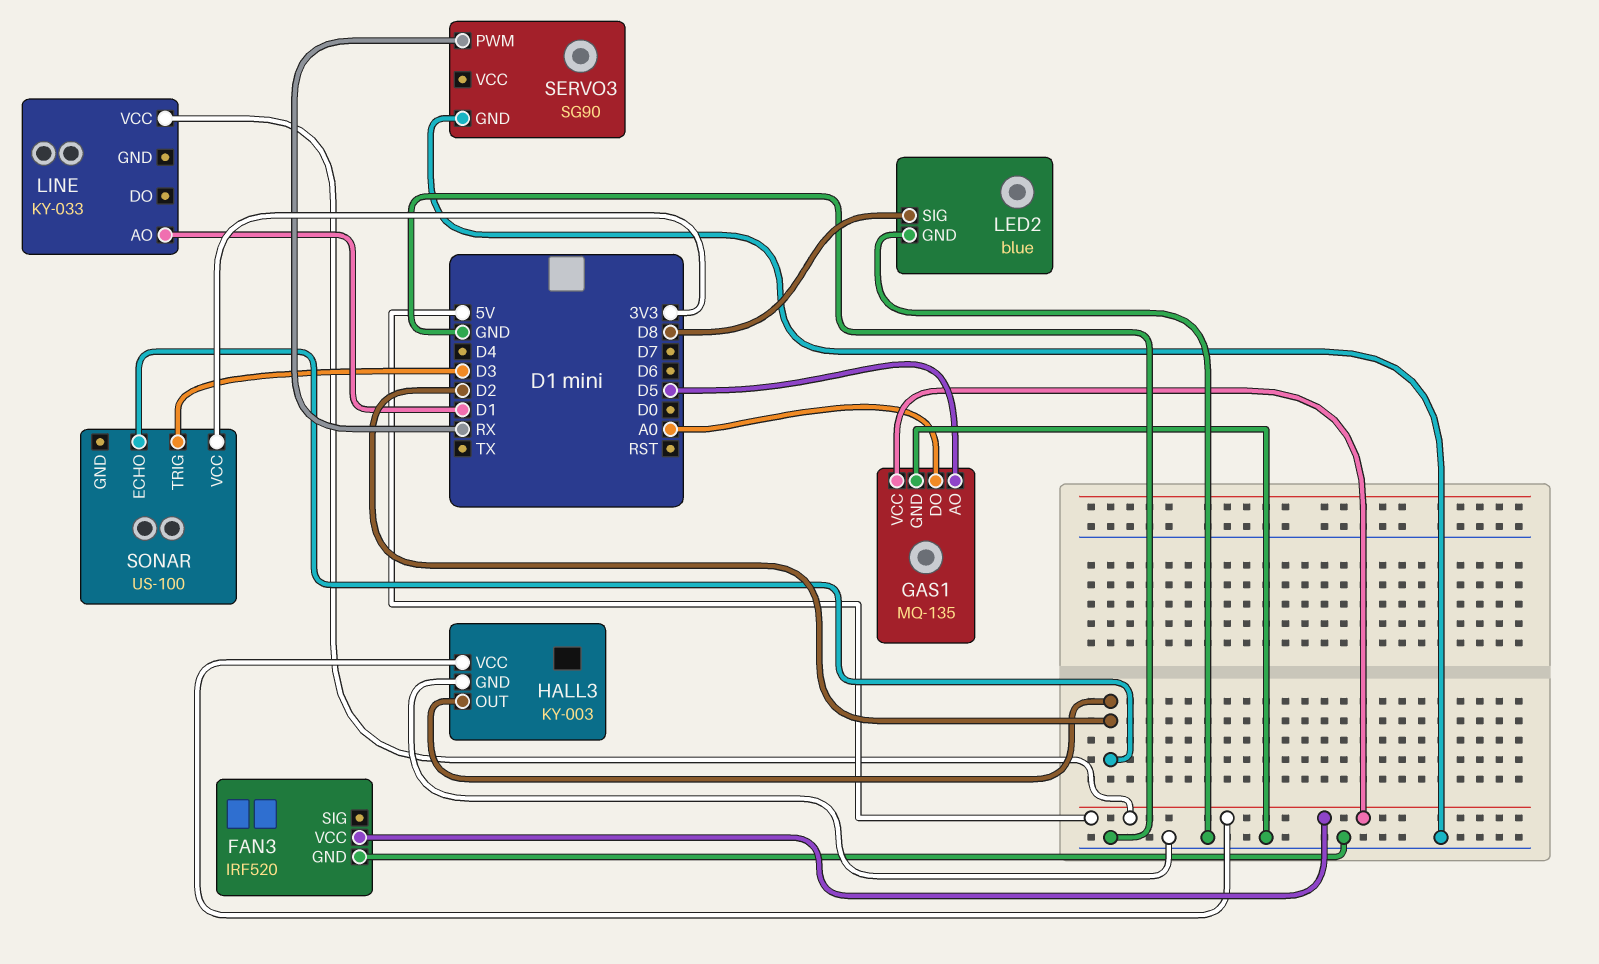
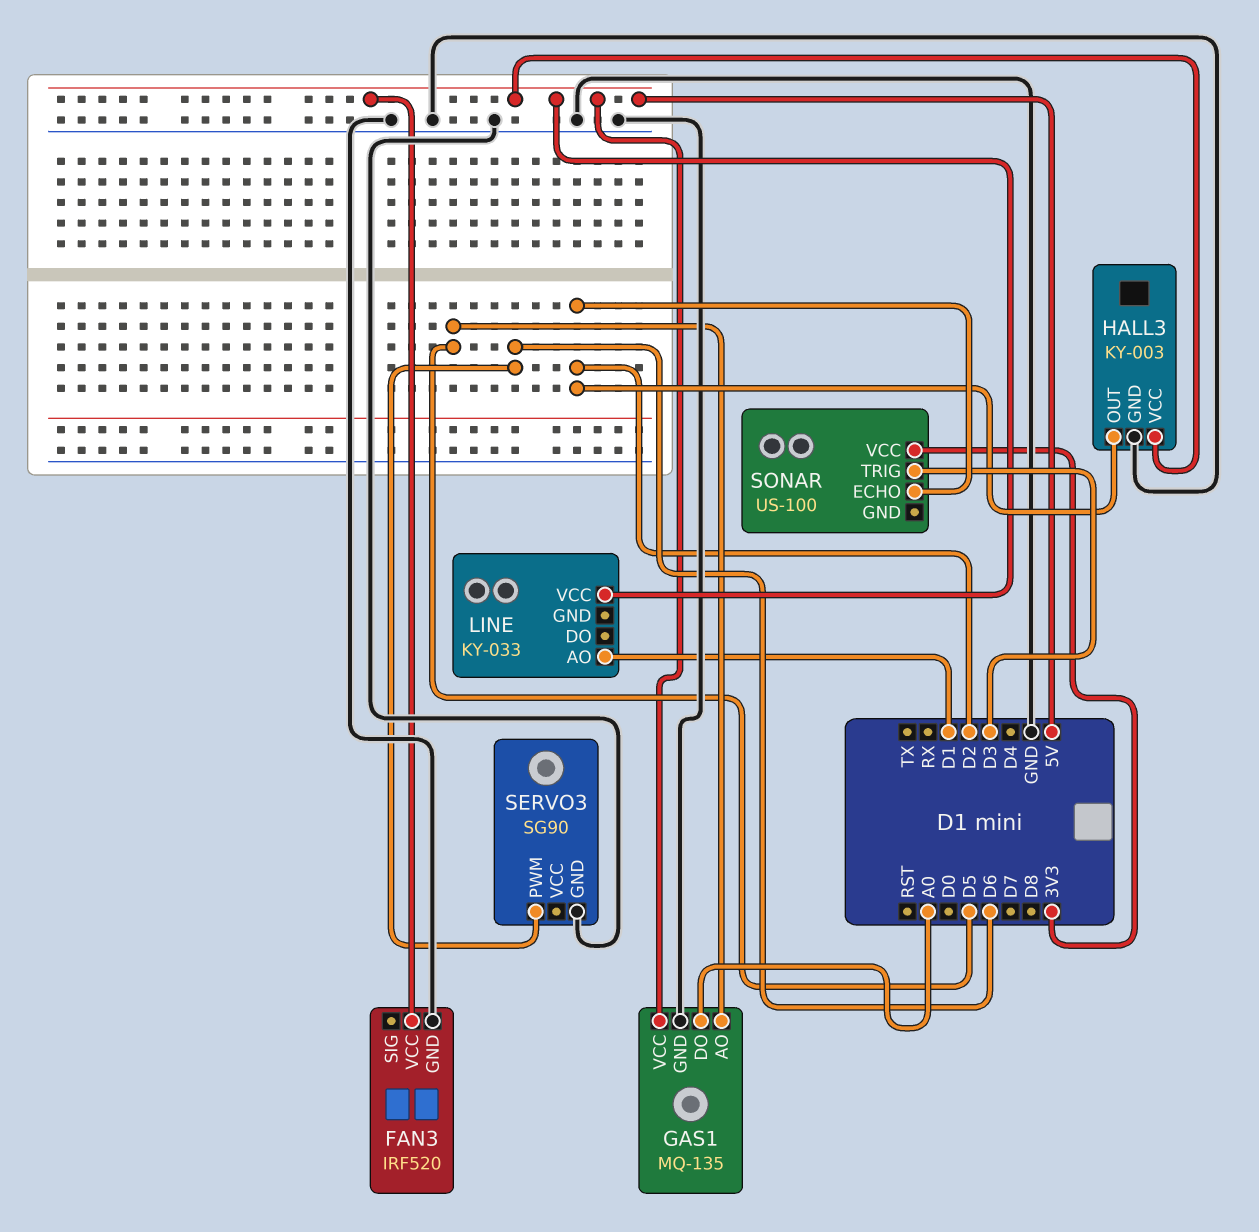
LED2: blue -> none
LED2 pin GND: GND -> none
LED2 pin SIG: D8 -> none
SERVO3 pin PWM: RX -> D6

